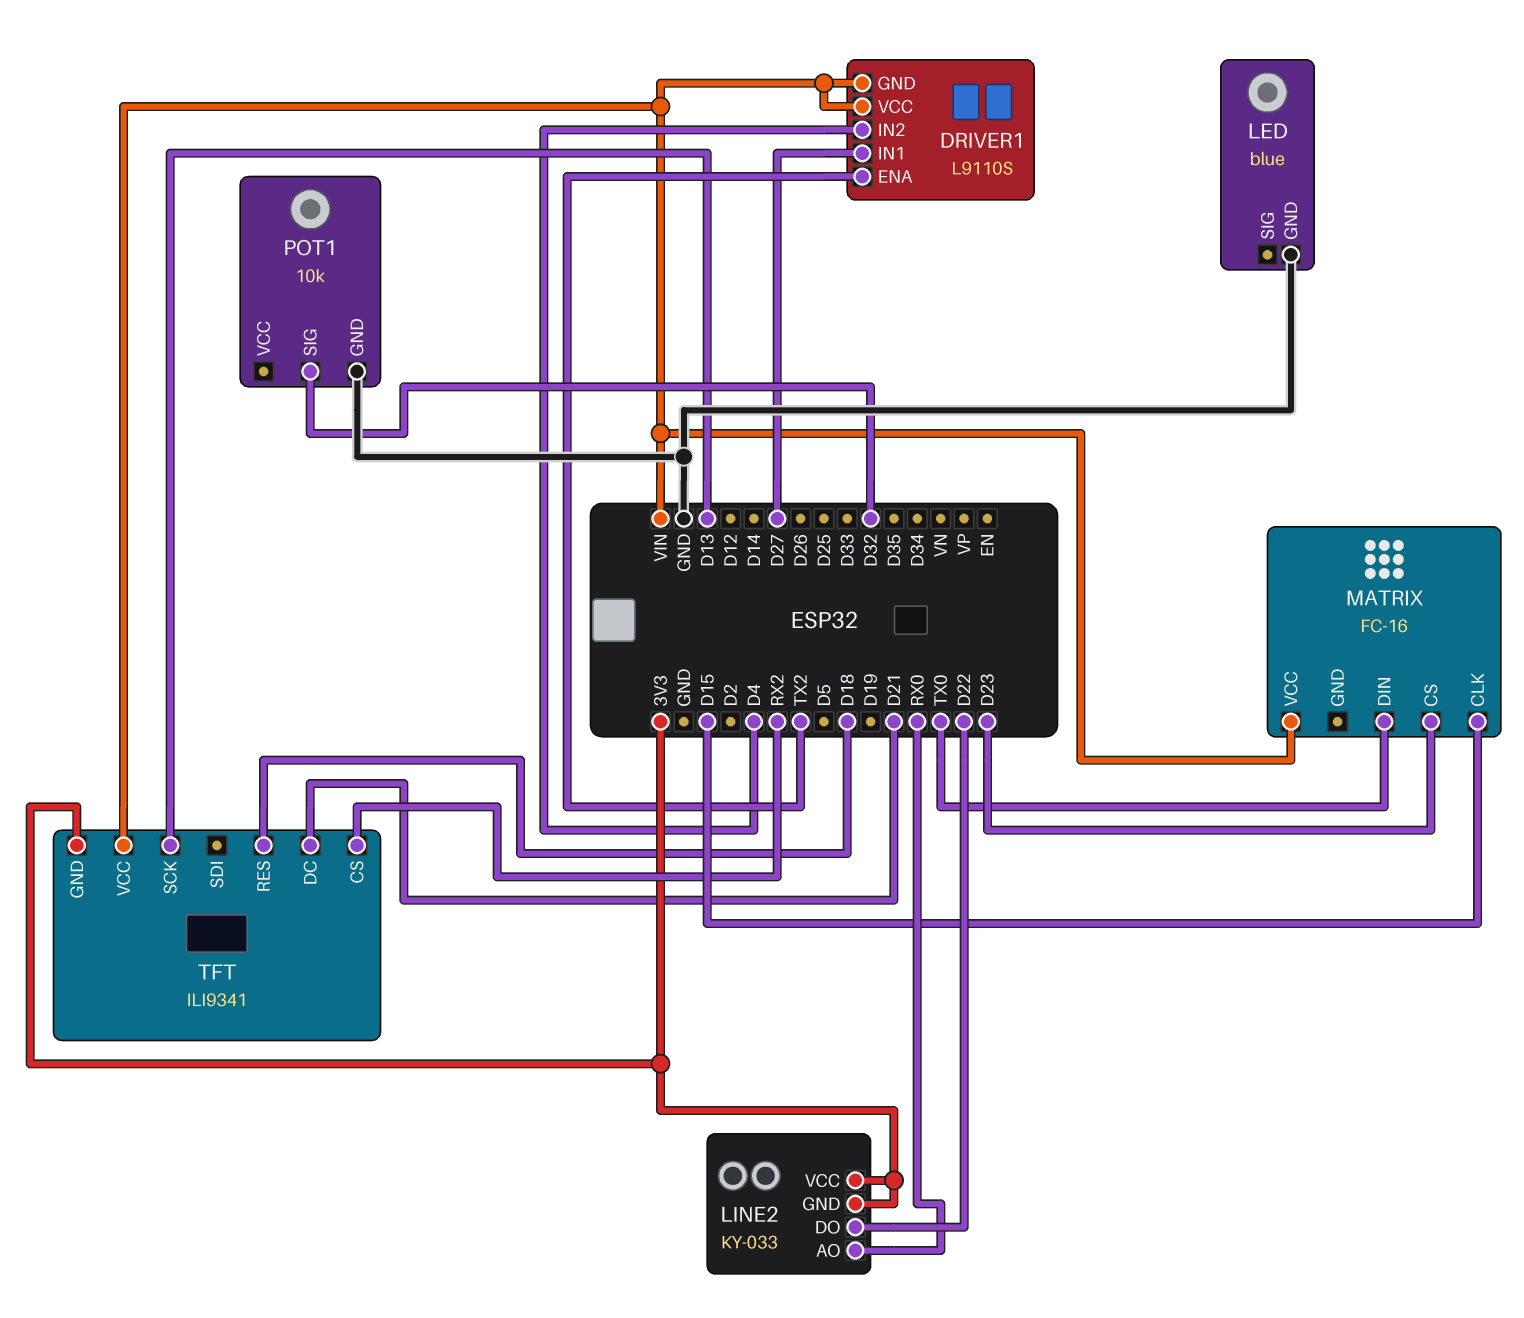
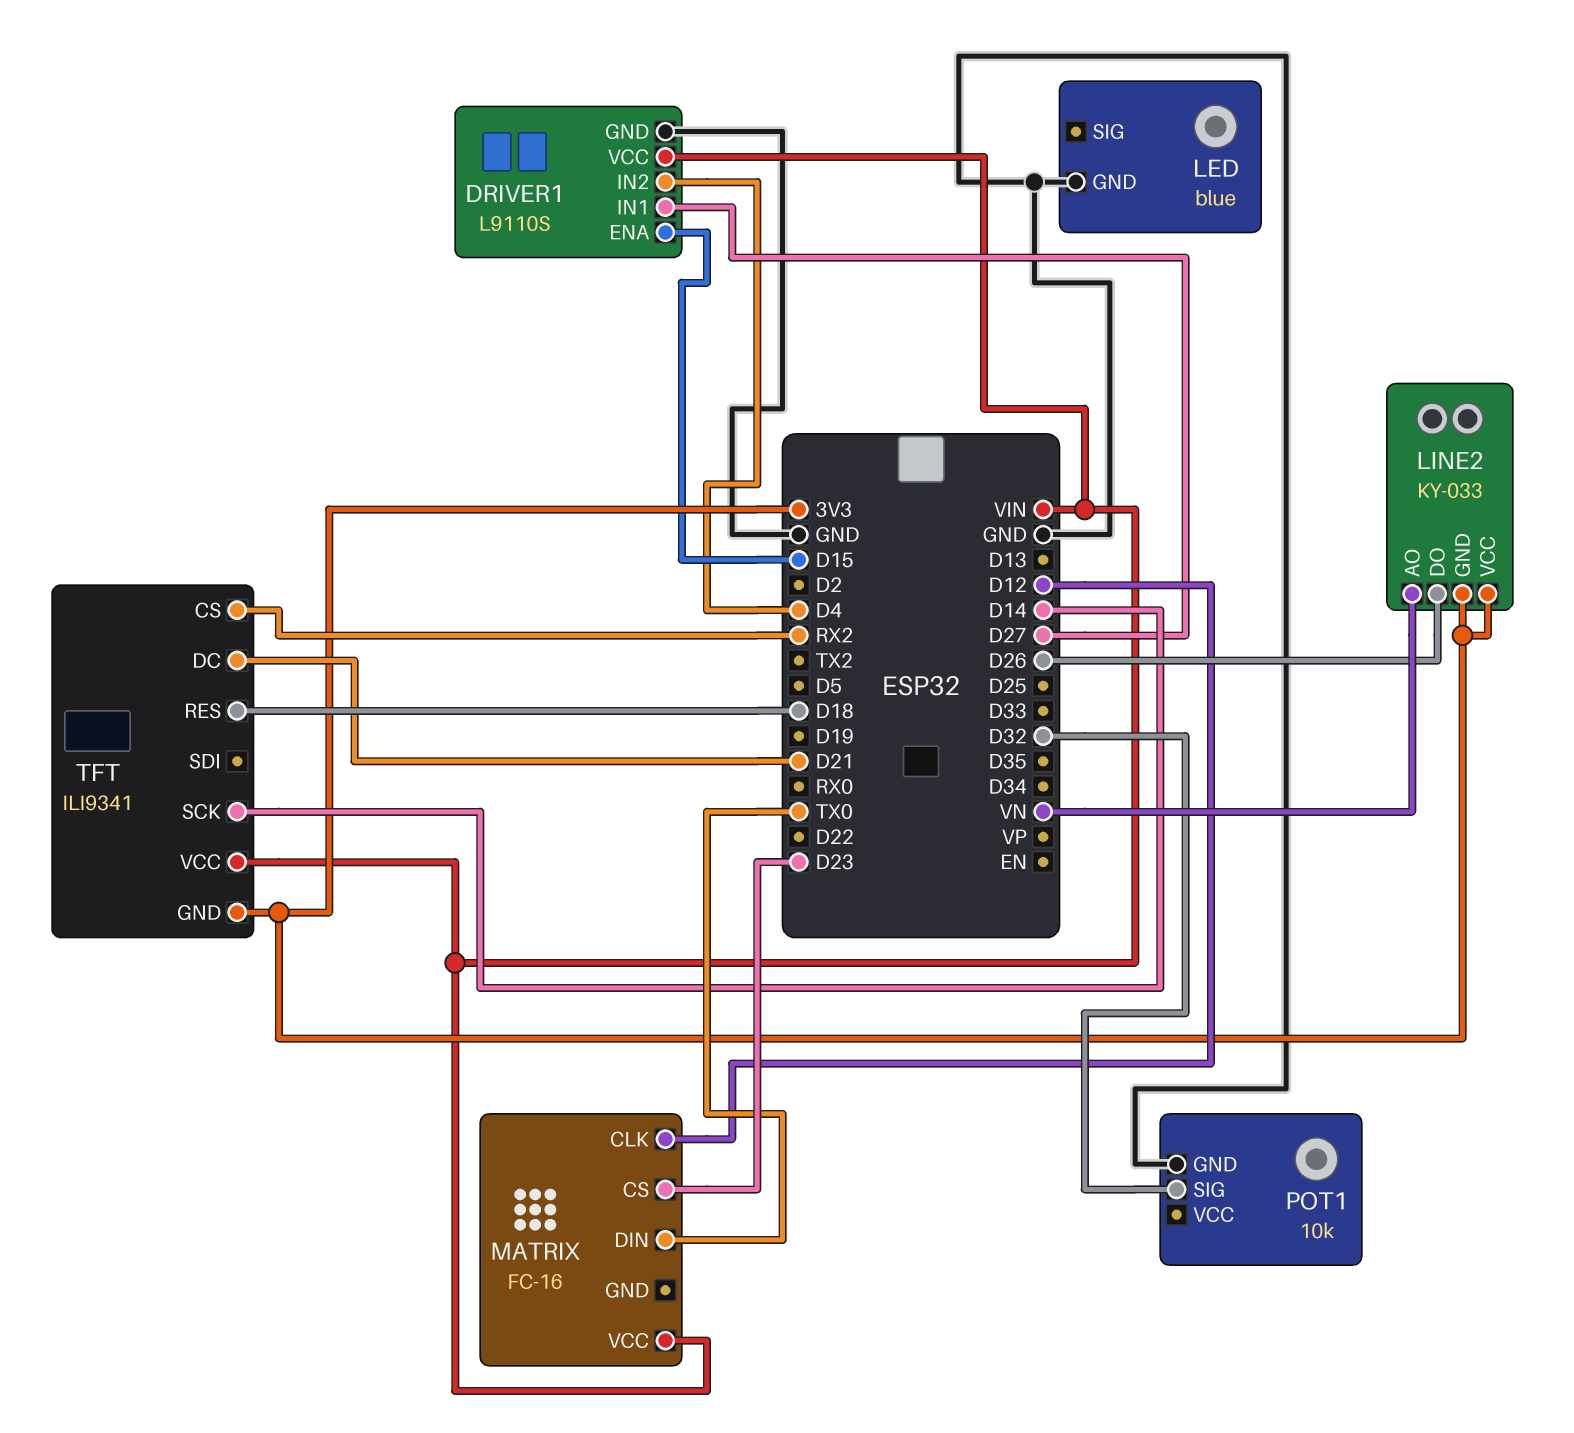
DRIVER1 pin ENA: TX2 -> D15
DRIVER1 pin GND: VIN -> GND
LINE2 pin AO: RX0 -> VN
LINE2 pin DO: D22 -> D26
MATRIX pin CLK: D15 -> D12
TFT pin SCK: D13 -> D14

